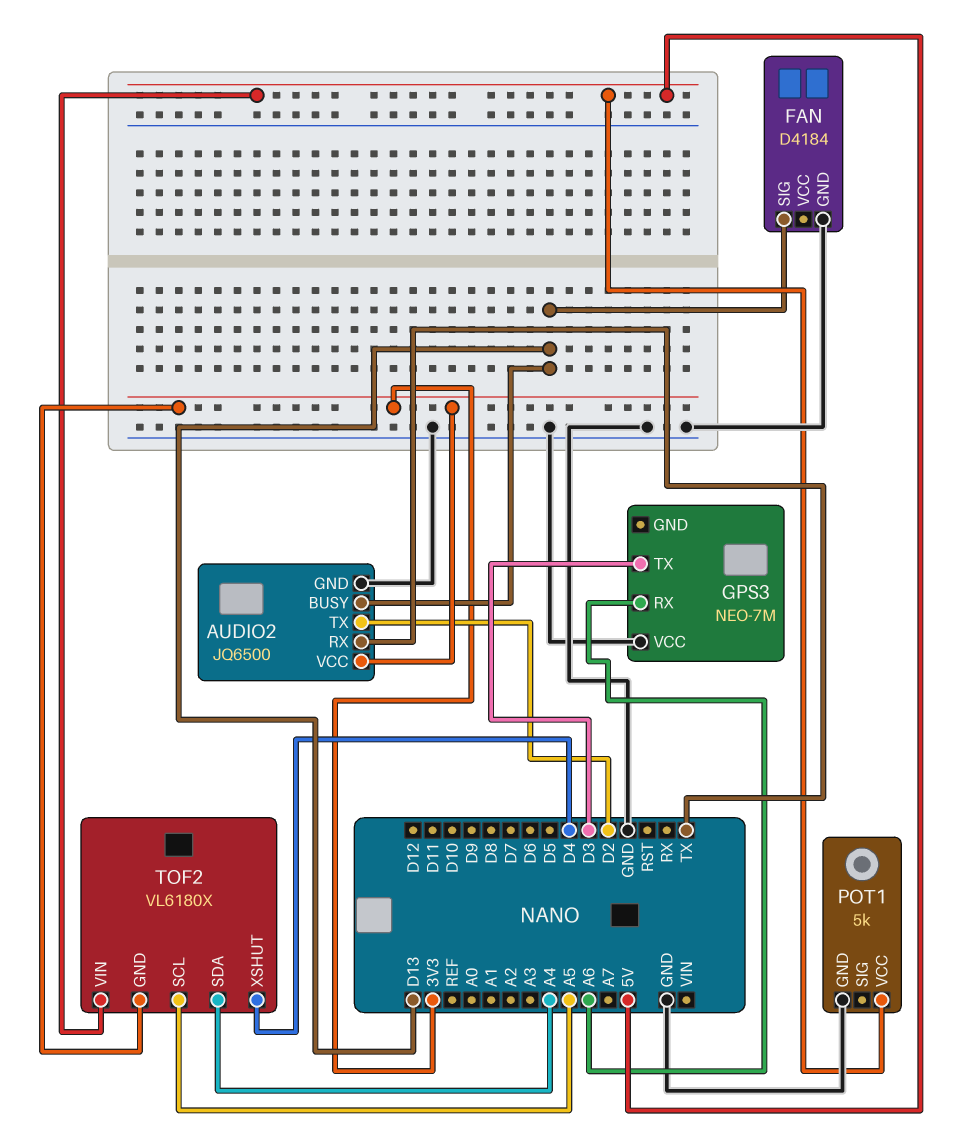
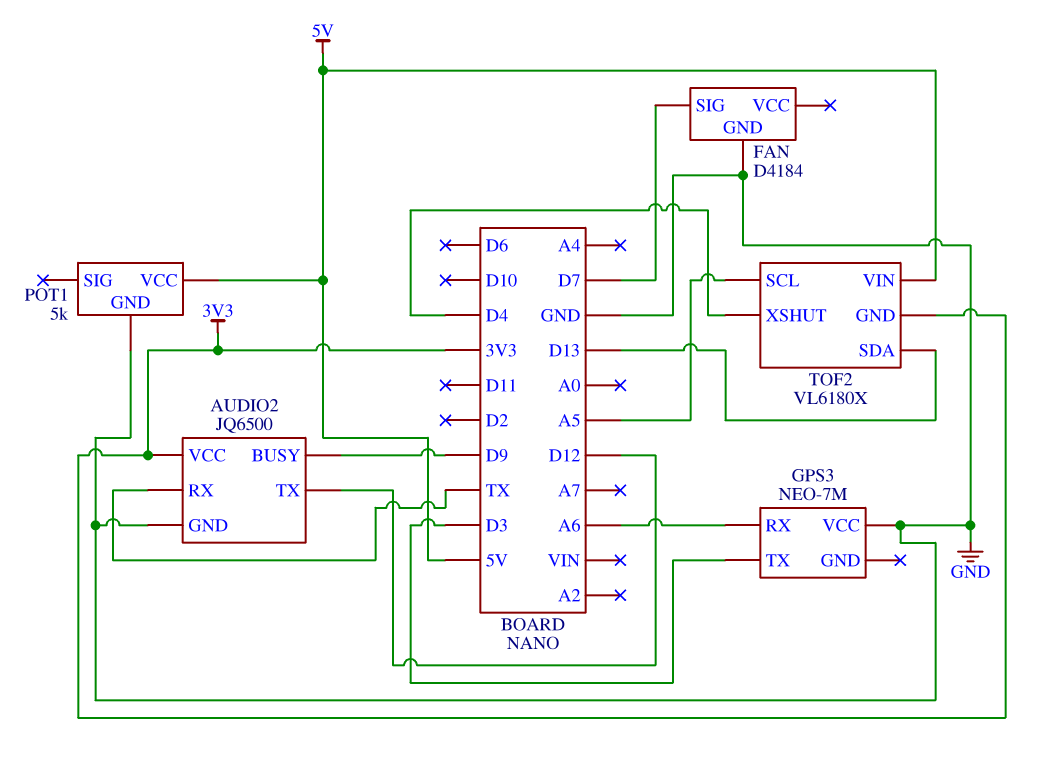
AUDIO2 pin BUSY: D13 -> D9
AUDIO2 pin TX: D2 -> D12
FAN pin SIG: D13 -> D7
TOF2 pin SDA: A4 -> D13

